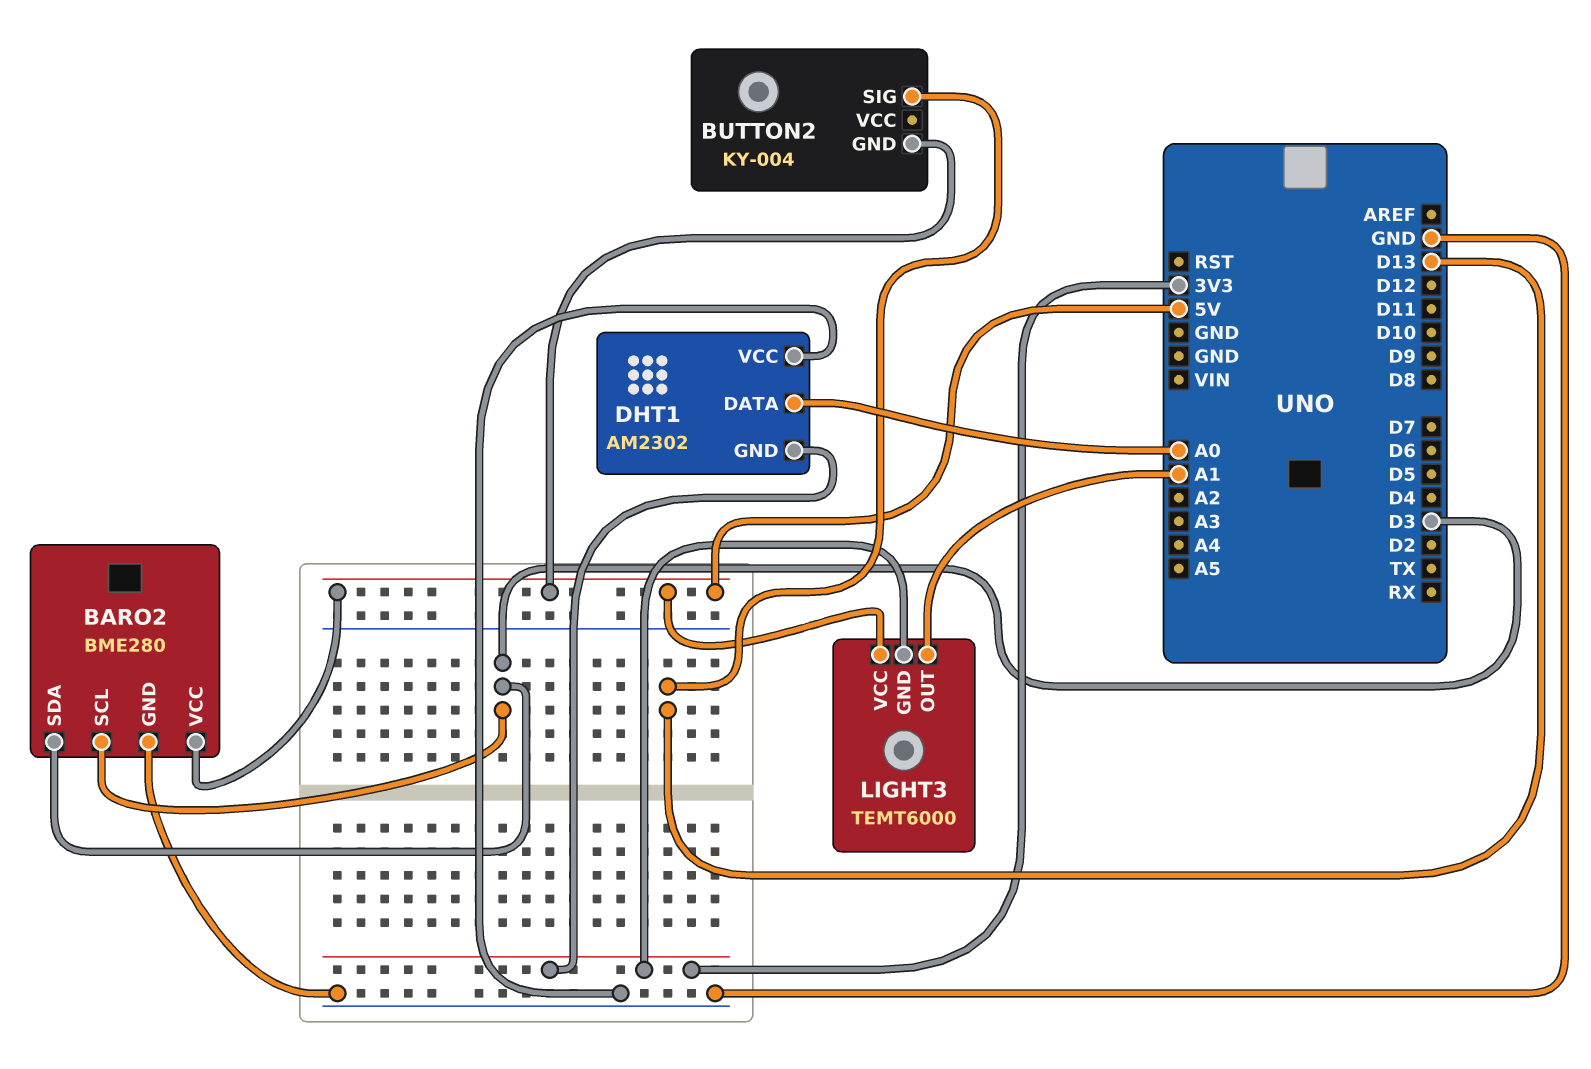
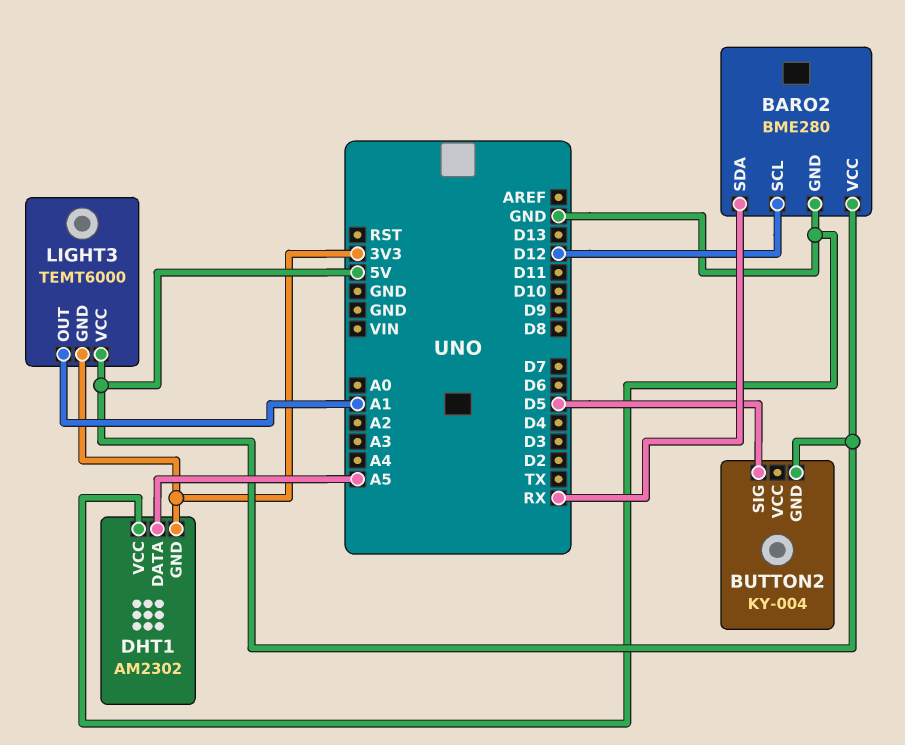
BARO2 pin SCL: D3 -> D12
BARO2 pin SDA: D3 -> RX
BUTTON2 pin SIG: D13 -> D5
DHT1 pin DATA: A0 -> A5

